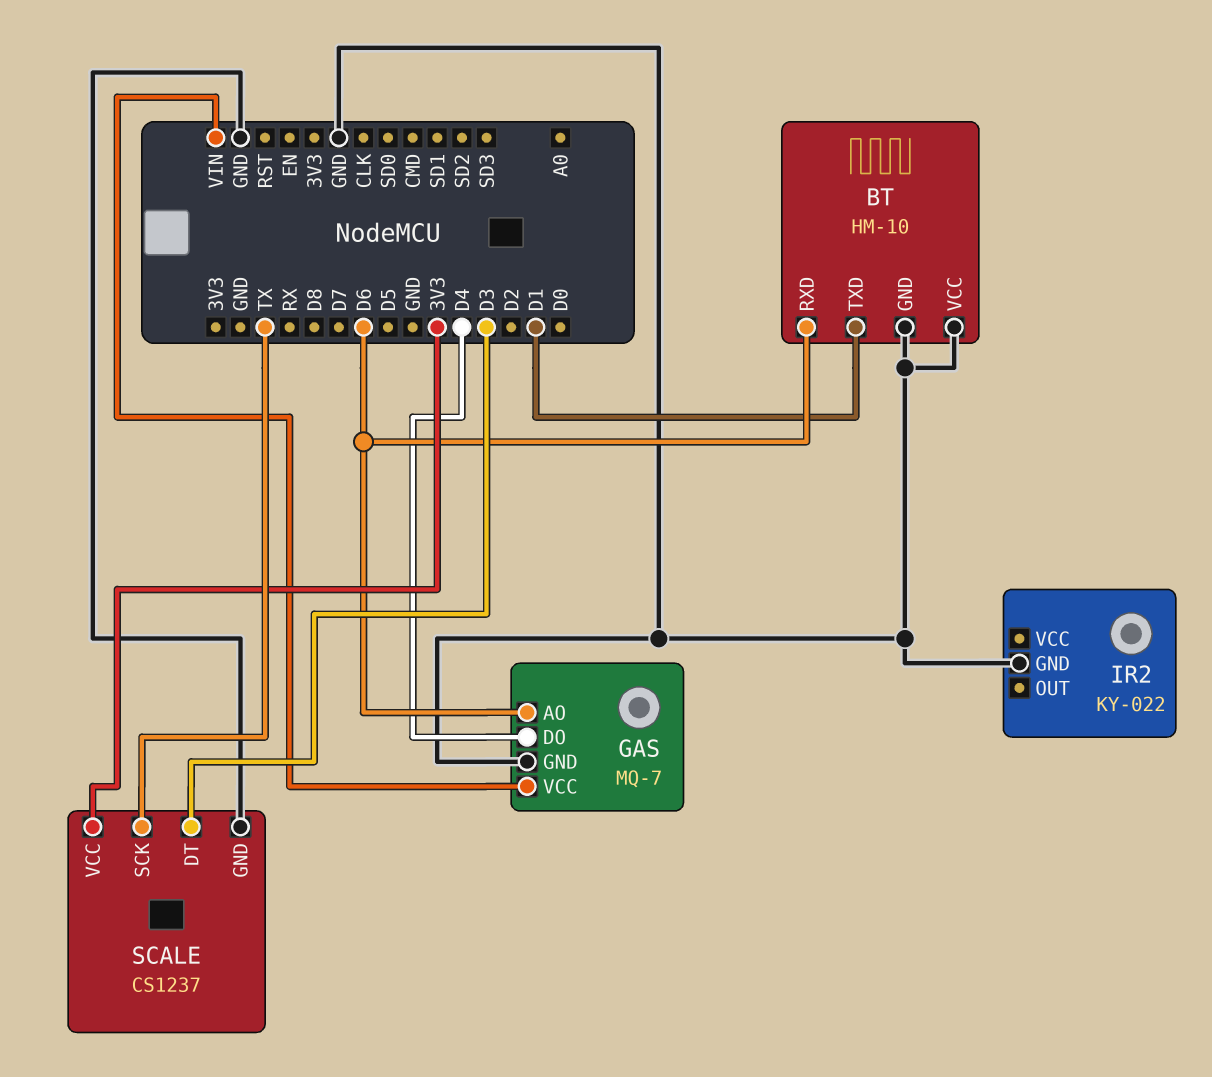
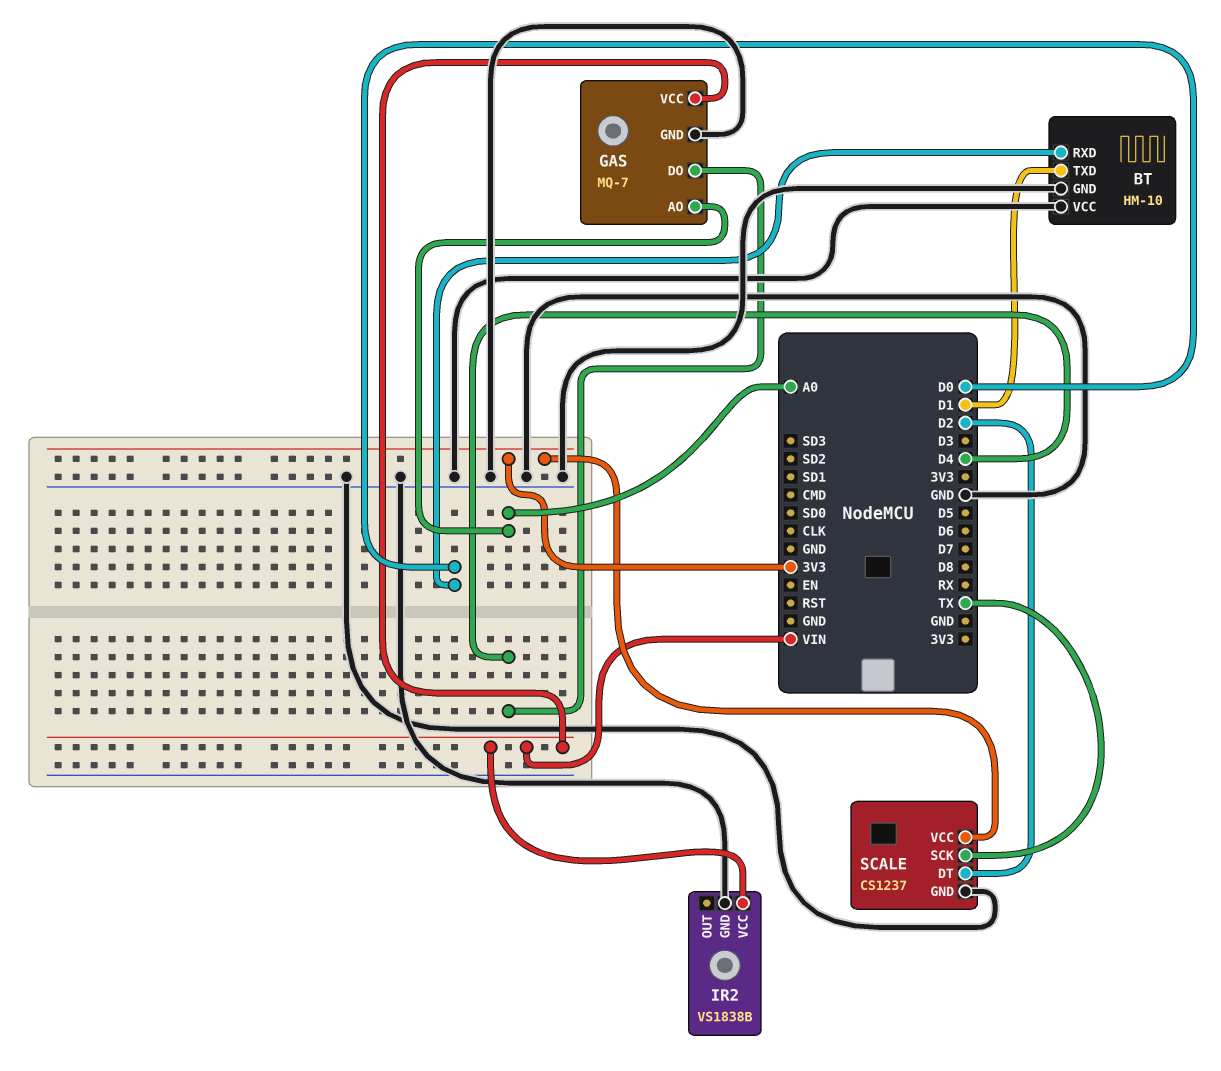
BT pin RXD: D6 -> D0
GAS pin AO: D6 -> A0
IR2: KY-022 -> VS1838B
IR2 pin VCC: none -> VIN
SCALE pin DT: D3 -> D2

